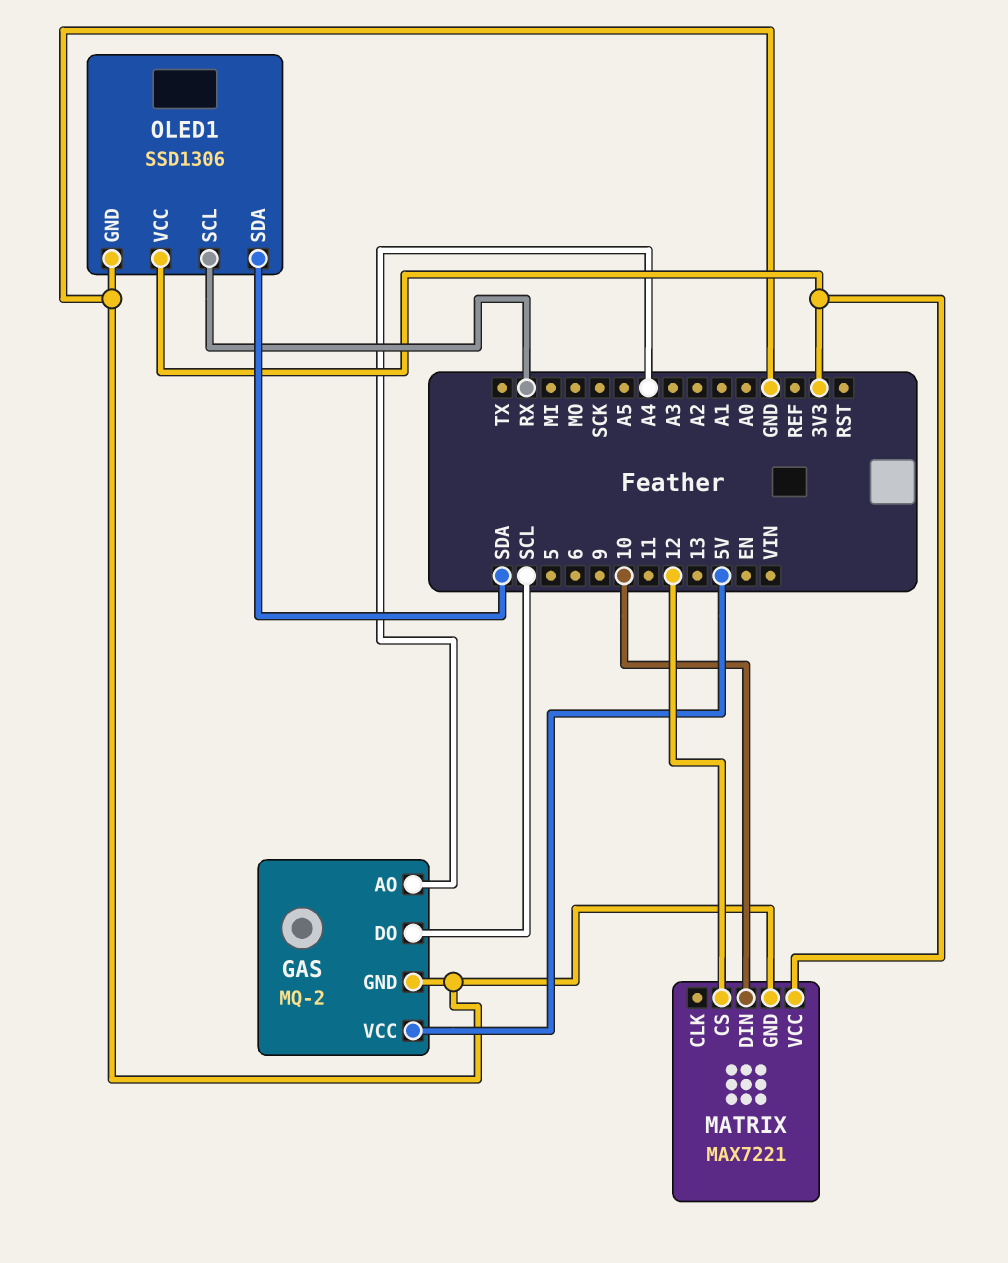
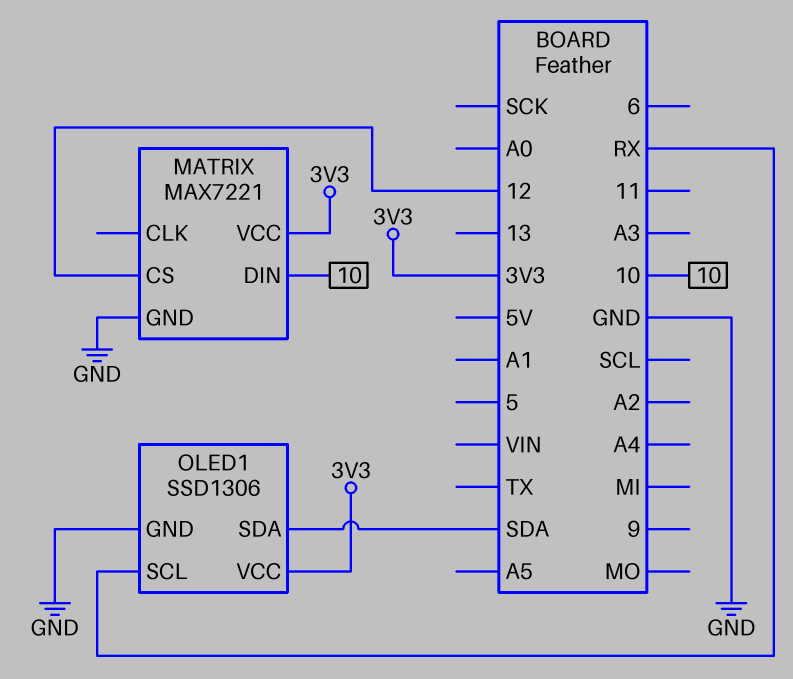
GAS: MQ-2 -> none
GAS pin AO: A4 -> none
GAS pin DO: SCL -> none
GAS pin GND: GND -> none
GAS pin VCC: 5V -> none

